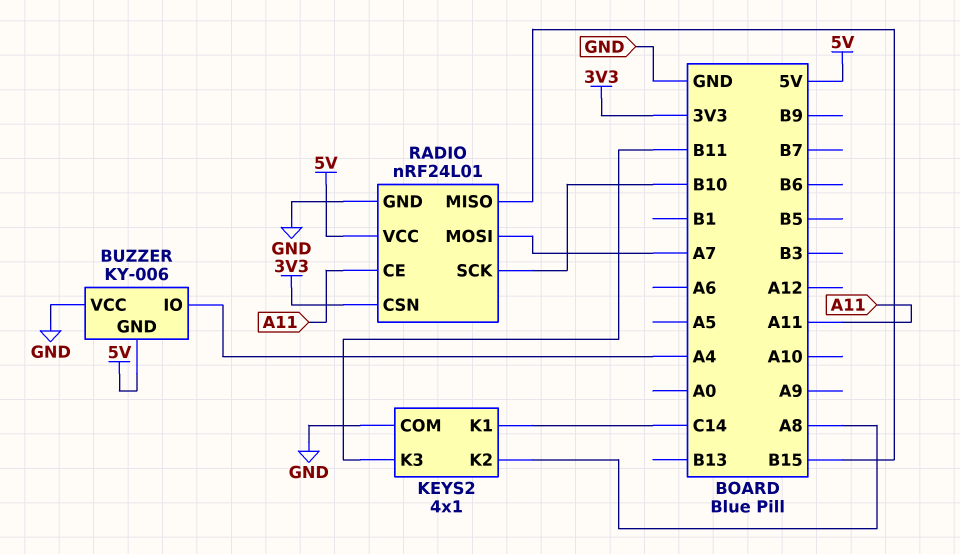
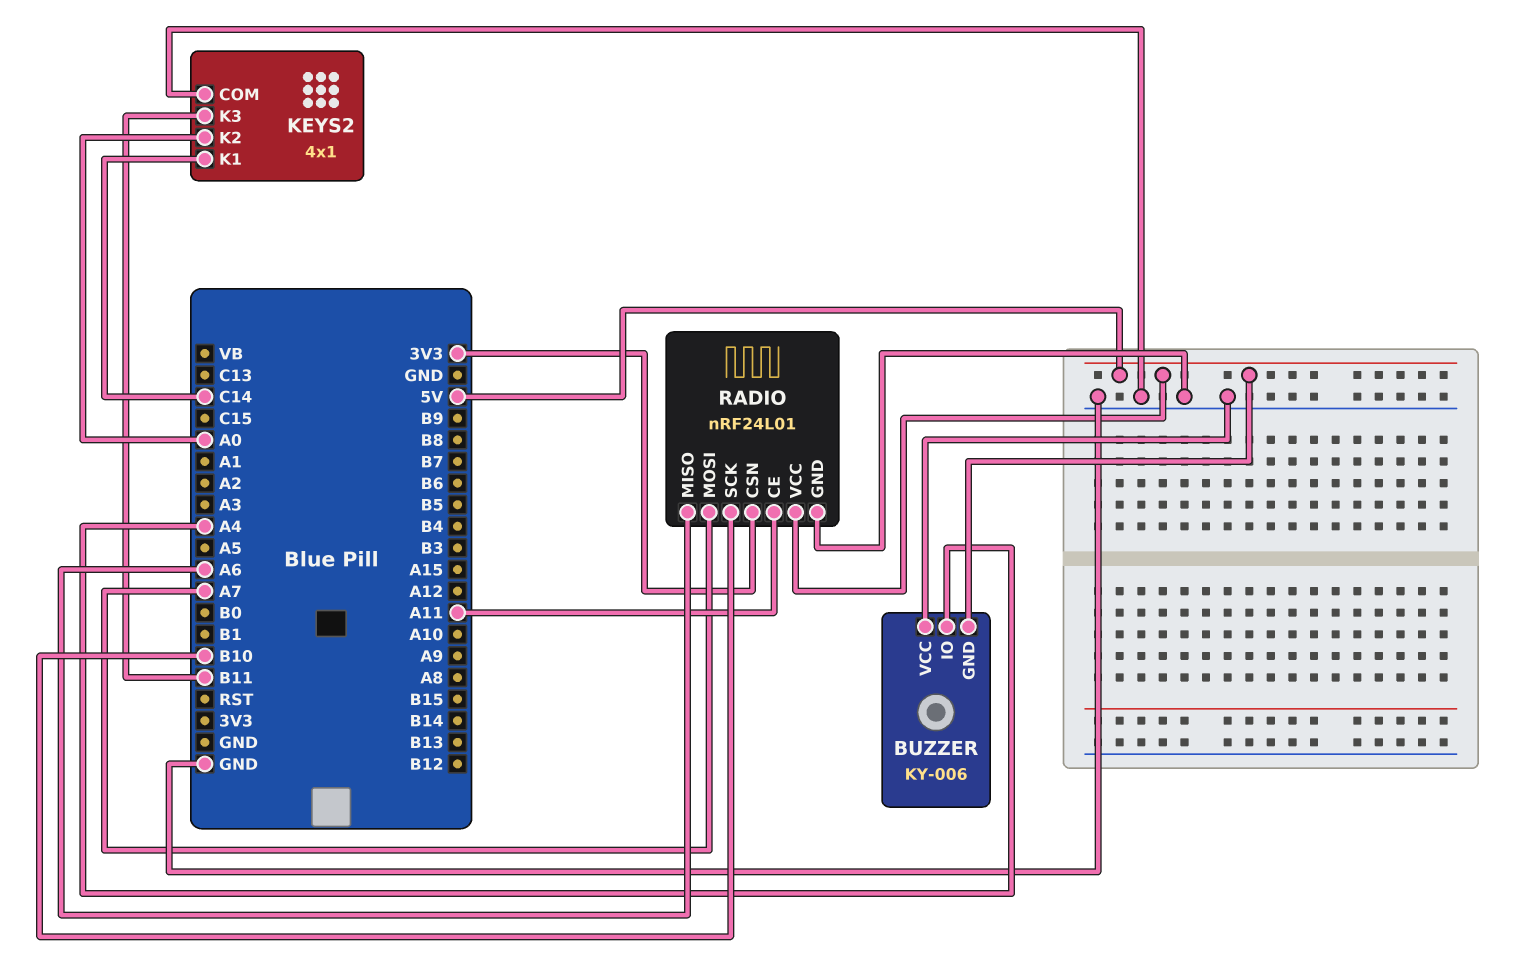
KEYS2 pin K2: A8 -> A0
RADIO pin MISO: B15 -> A6

